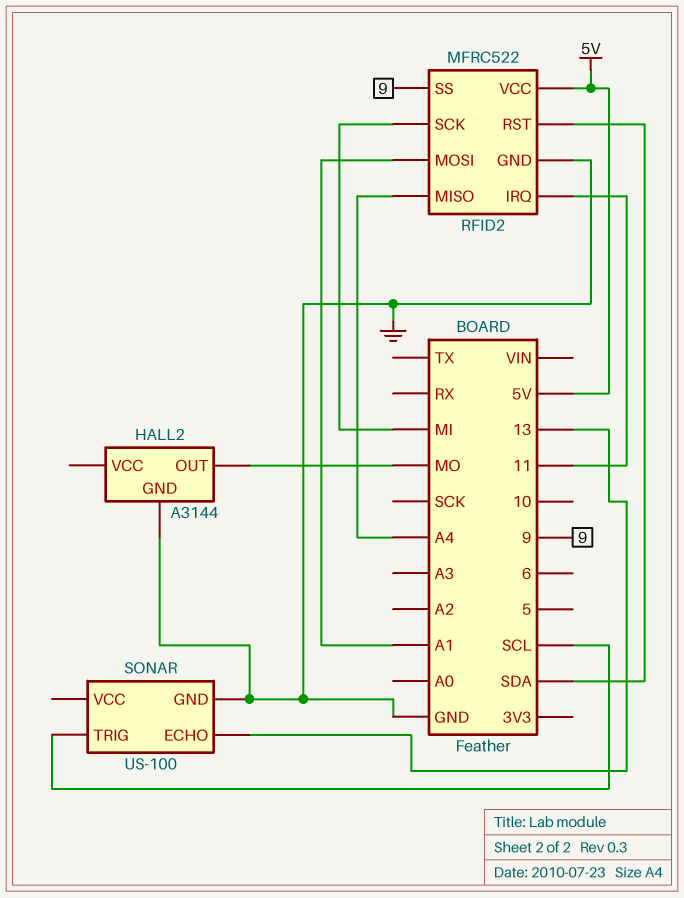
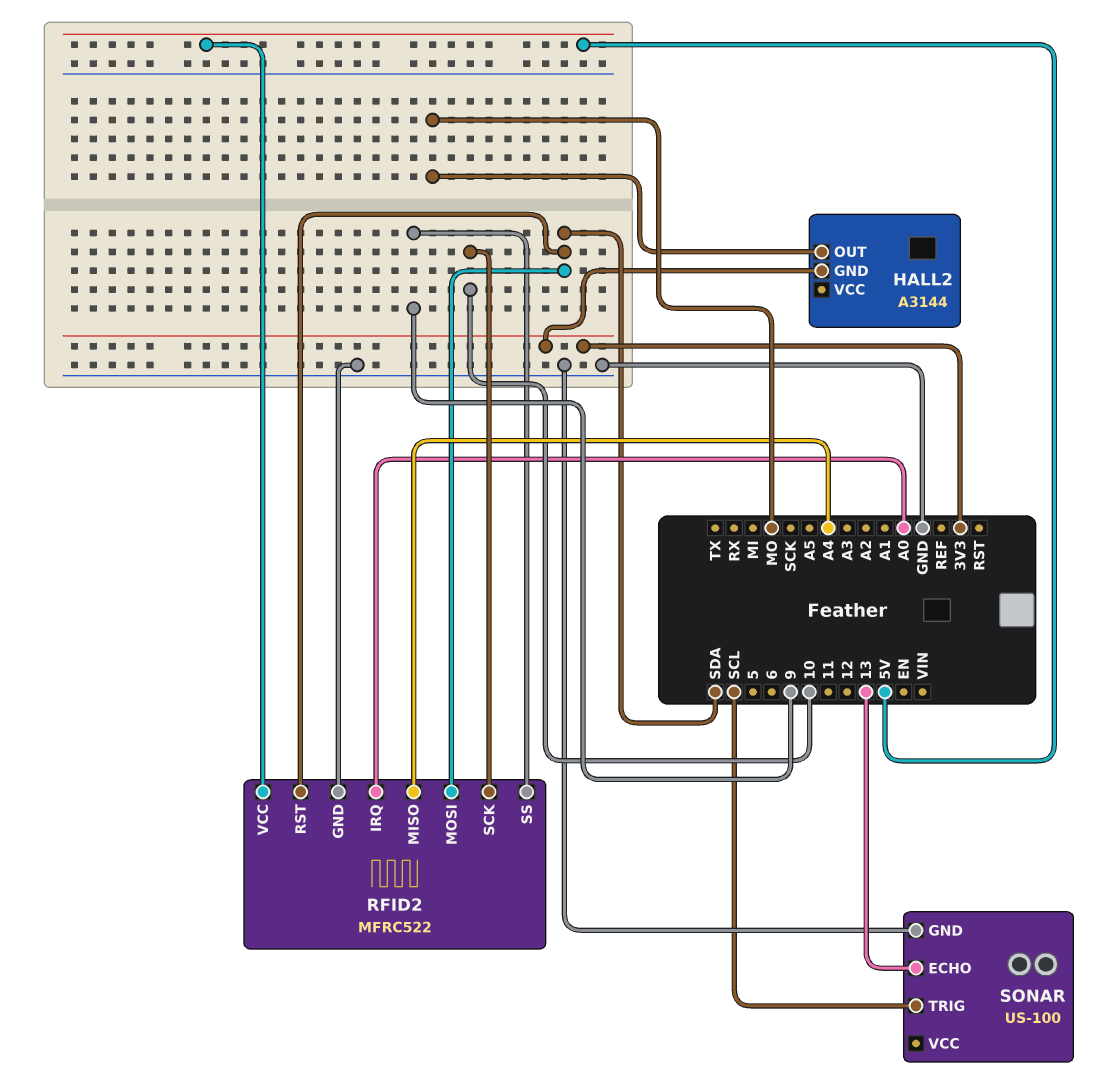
HALL2 pin GND: GND -> 3V3
RFID2 pin IRQ: 11 -> A0
RFID2 pin MOSI: A1 -> SDA
RFID2 pin SCK: MI -> 10

